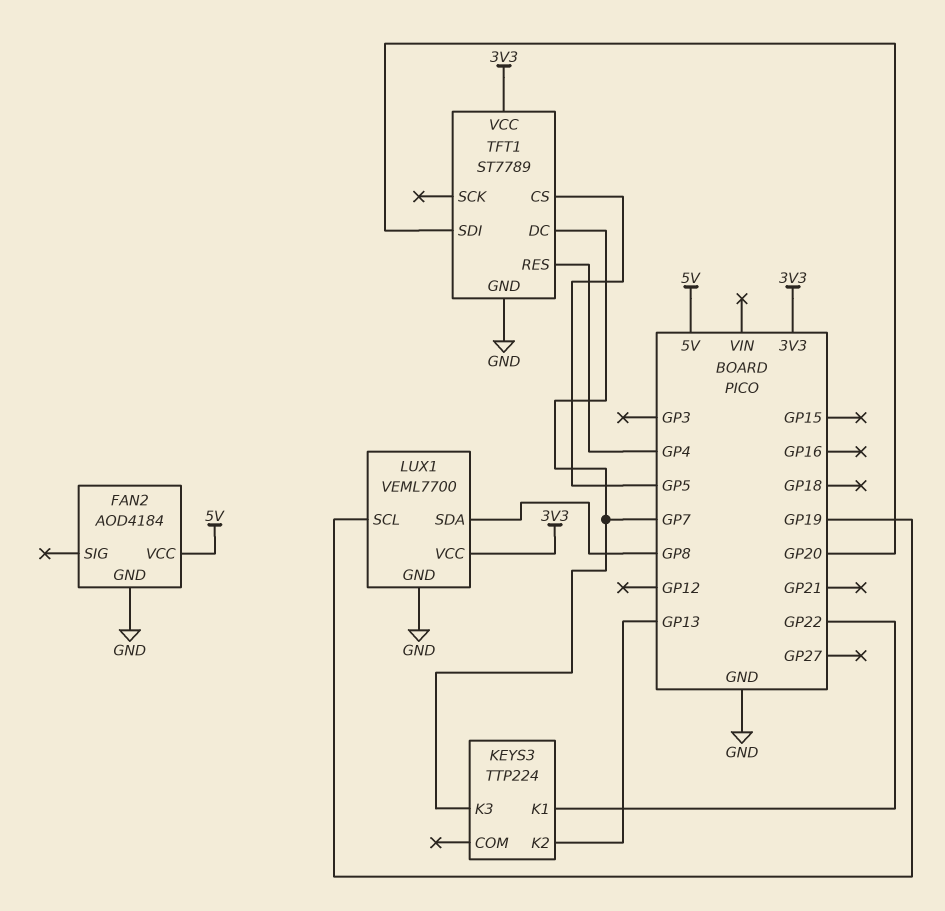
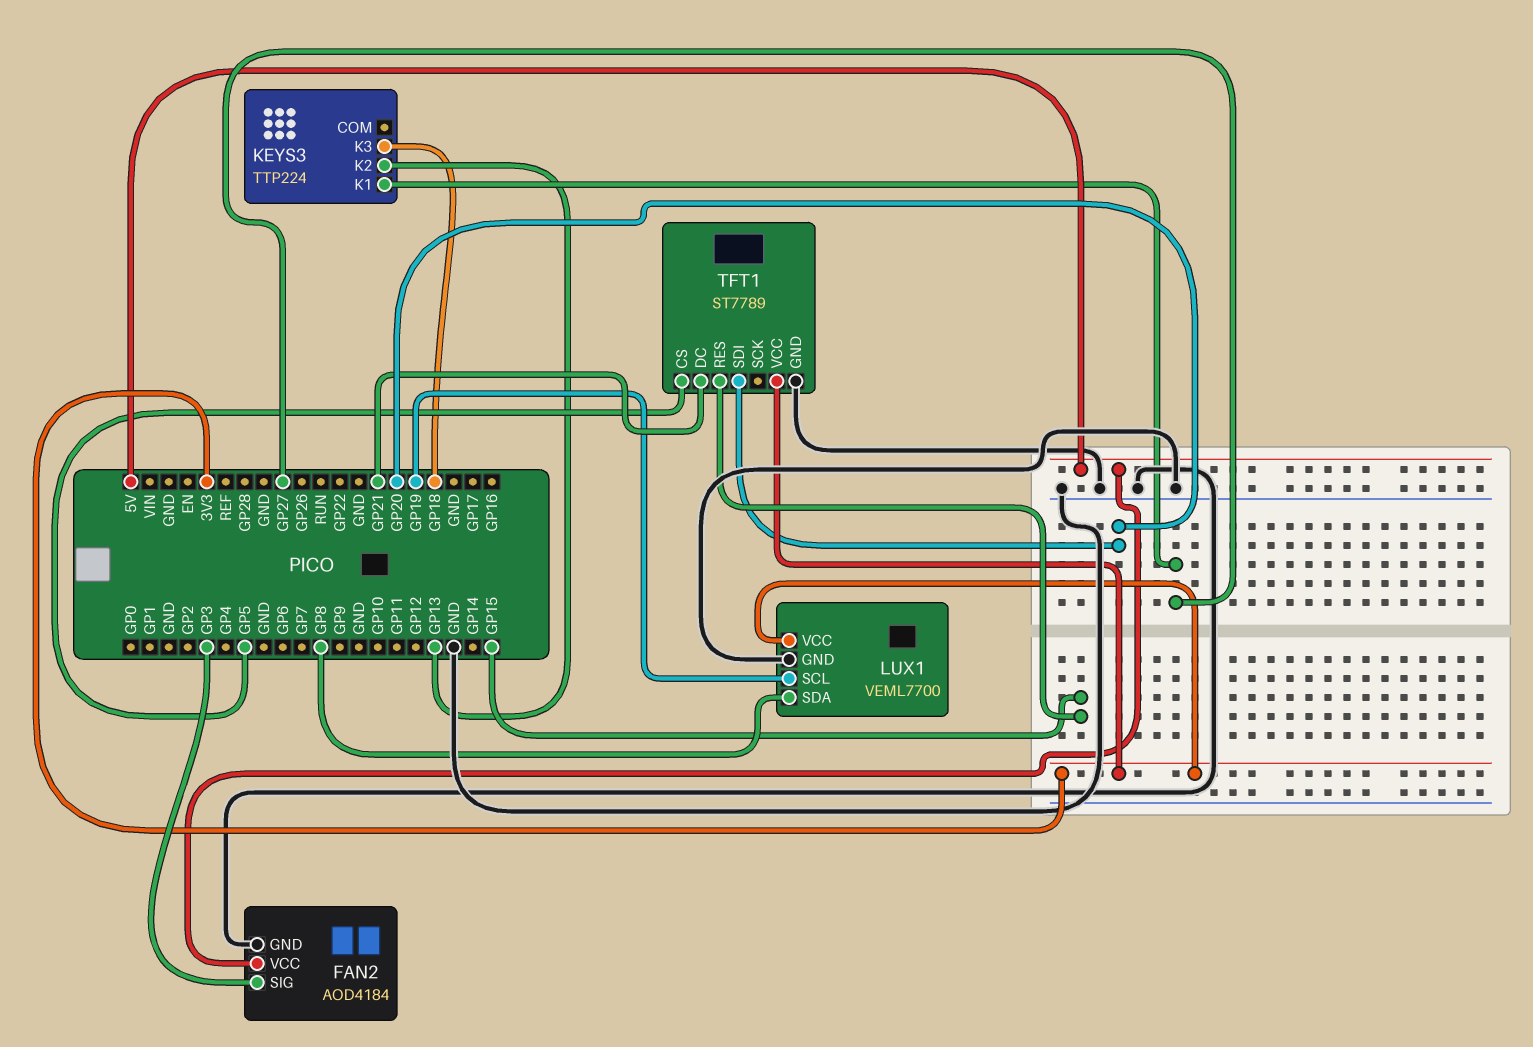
FAN2 pin SIG: none -> GP3
KEYS3 pin K1: GP22 -> GP27
KEYS3 pin K3: GP7 -> GP18
TFT1 pin DC: GP7 -> GP21
TFT1 pin RES: GP4 -> GP15

